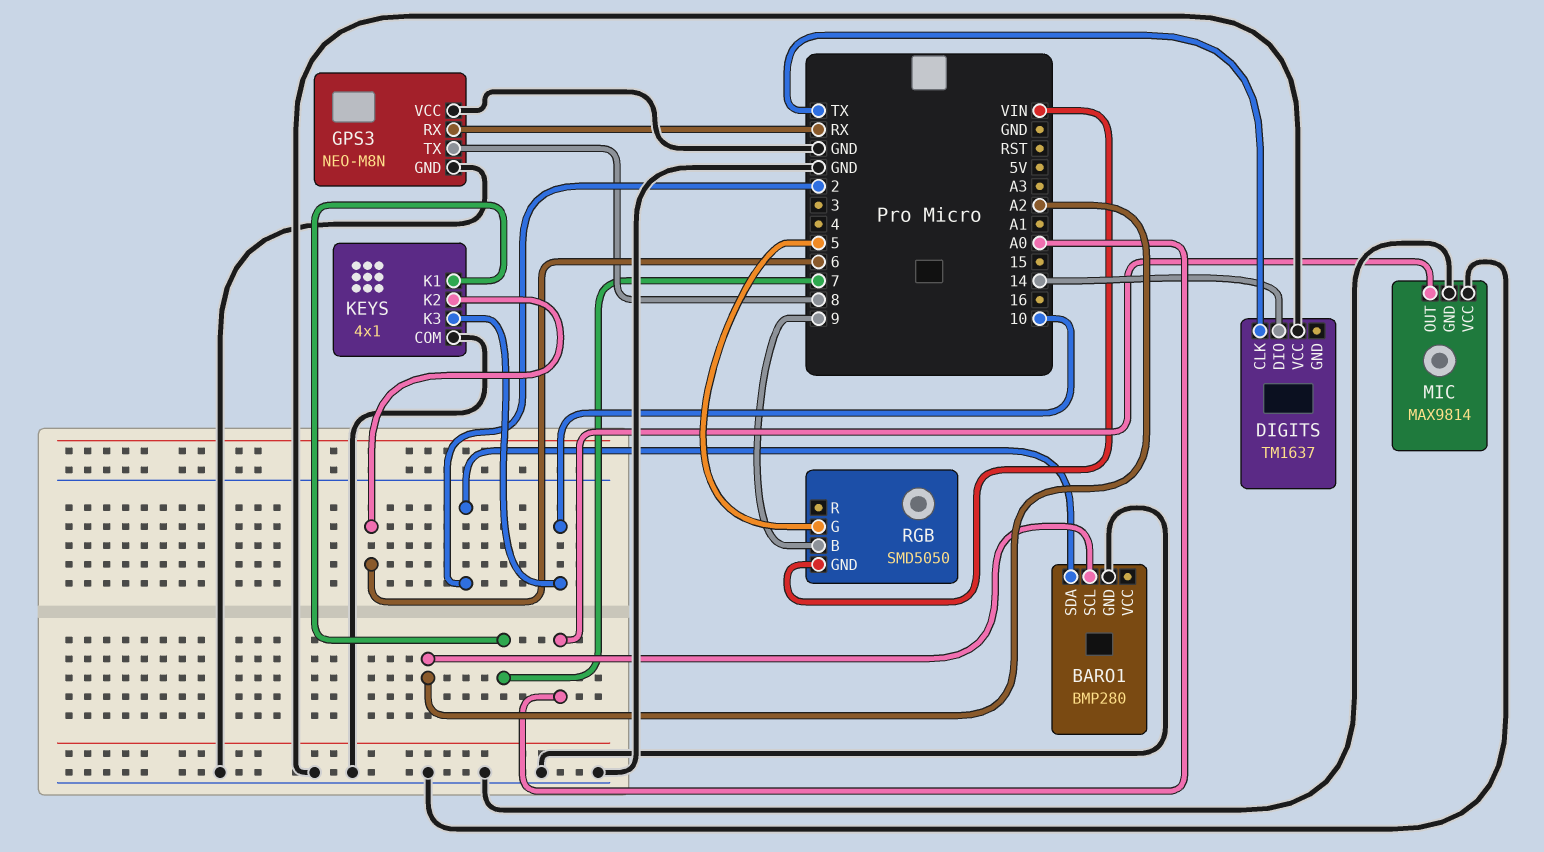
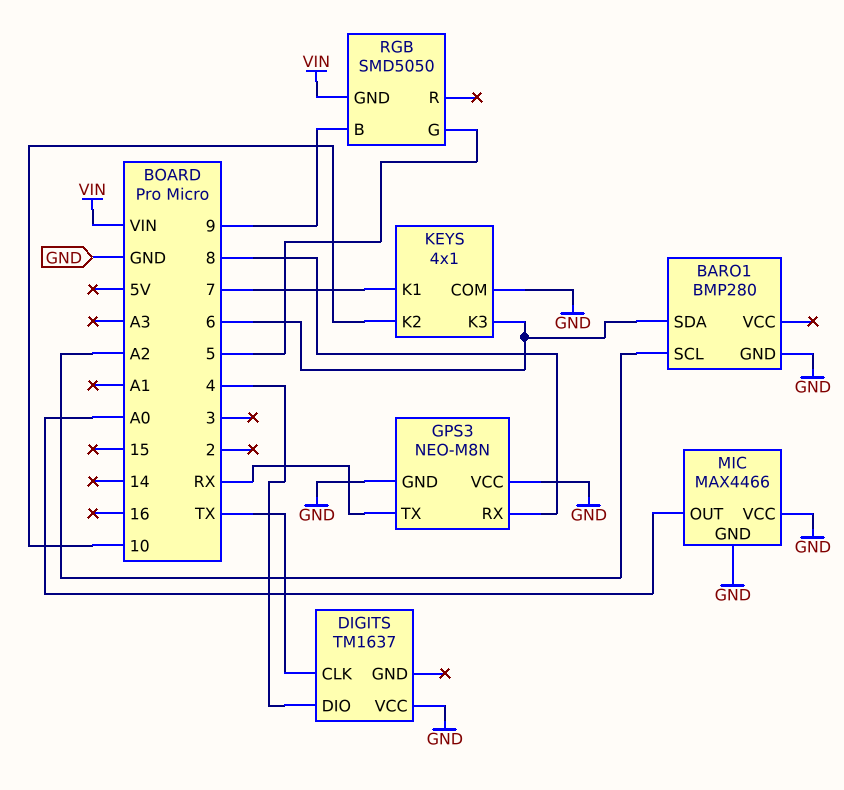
BARO1 pin SDA: 2 -> 6
DIGITS pin DIO: 14 -> 4
GPS3 pin RX: RX -> 8
GPS3 pin TX: 8 -> RX
KEYS pin K2: 6 -> 10
KEYS pin K3: 10 -> 6
MIC: MAX9814 -> MAX4466

